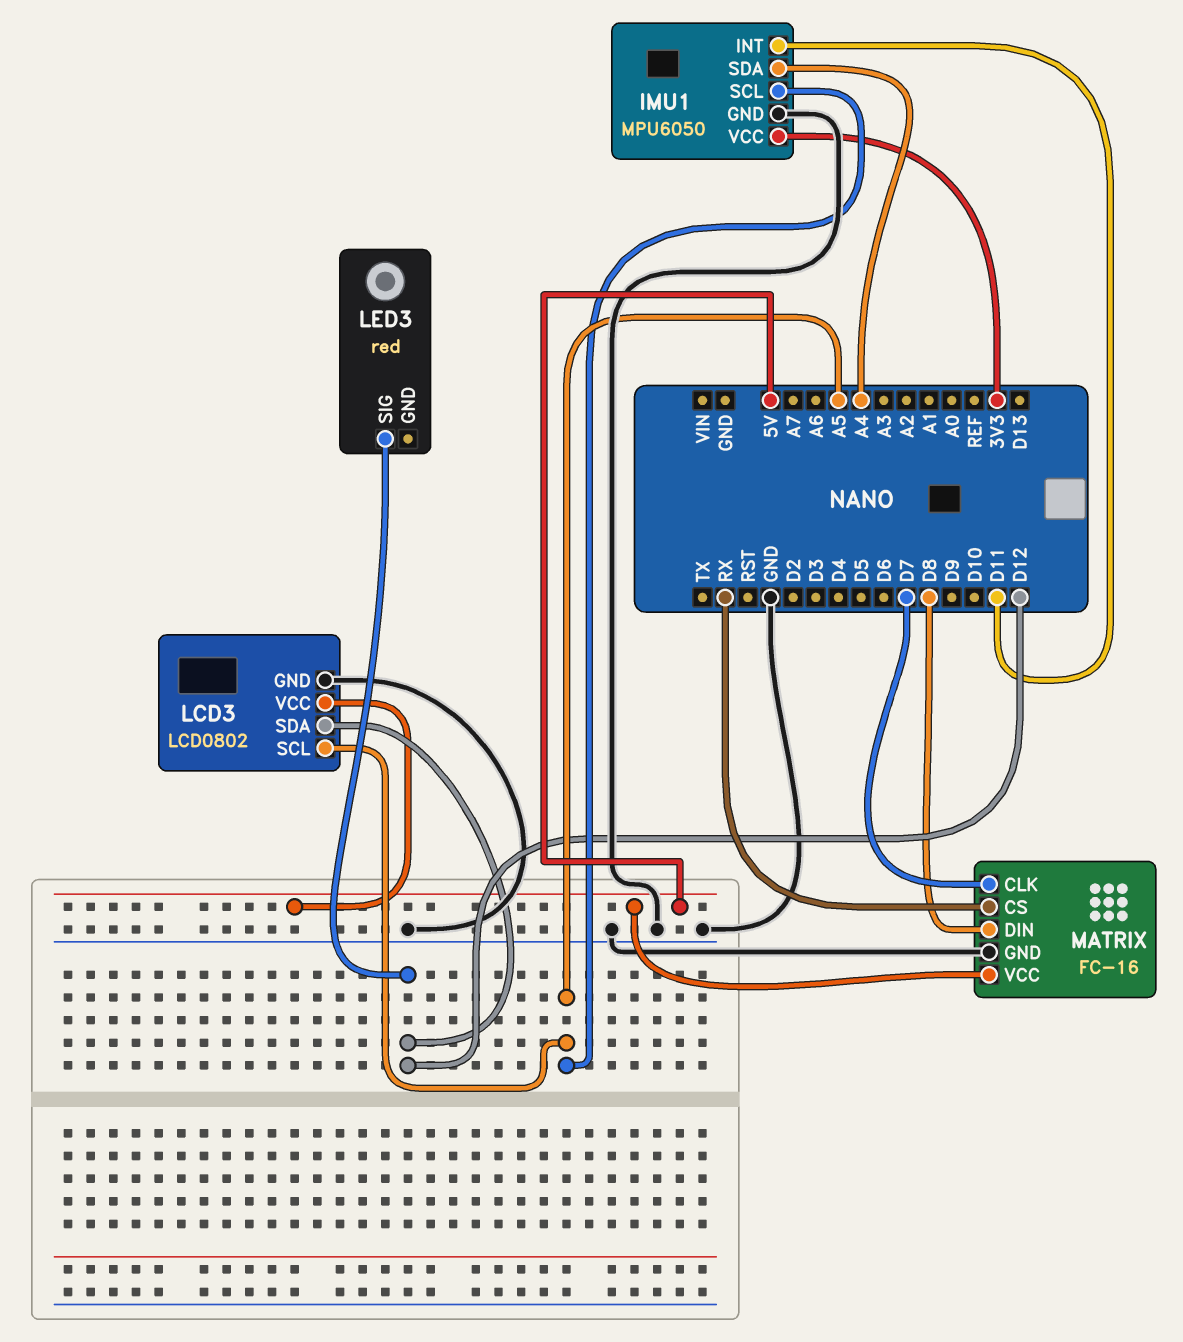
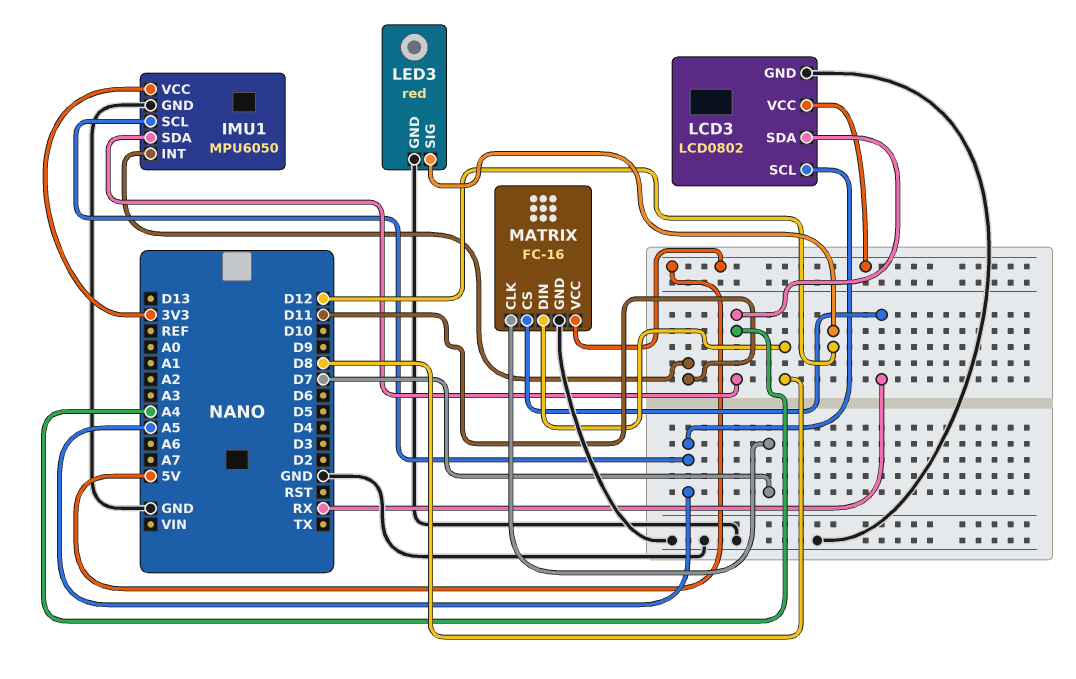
LCD3 pin SDA: D12 -> A4
LED3 pin GND: none -> GND

